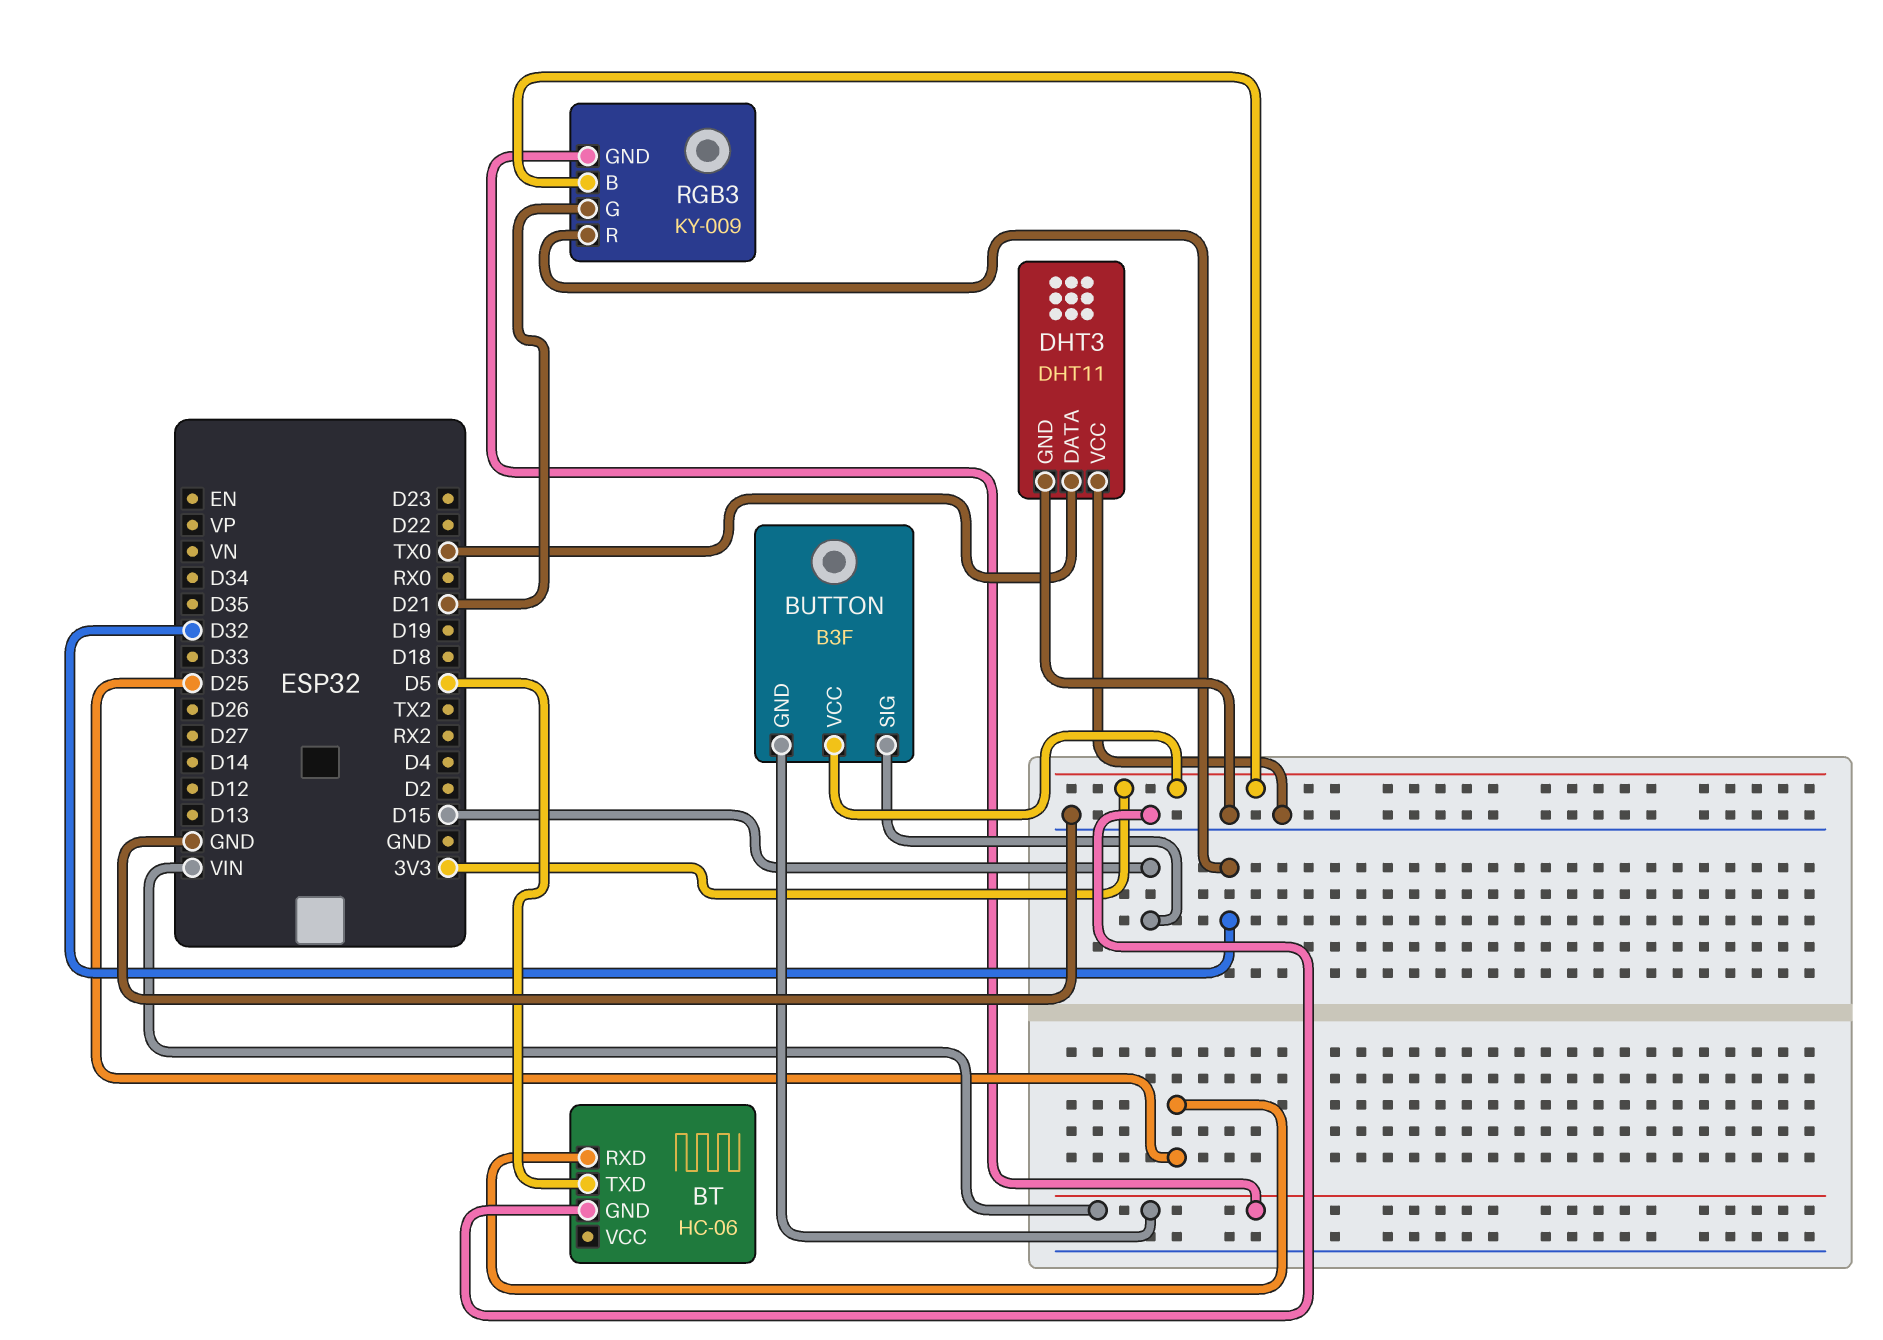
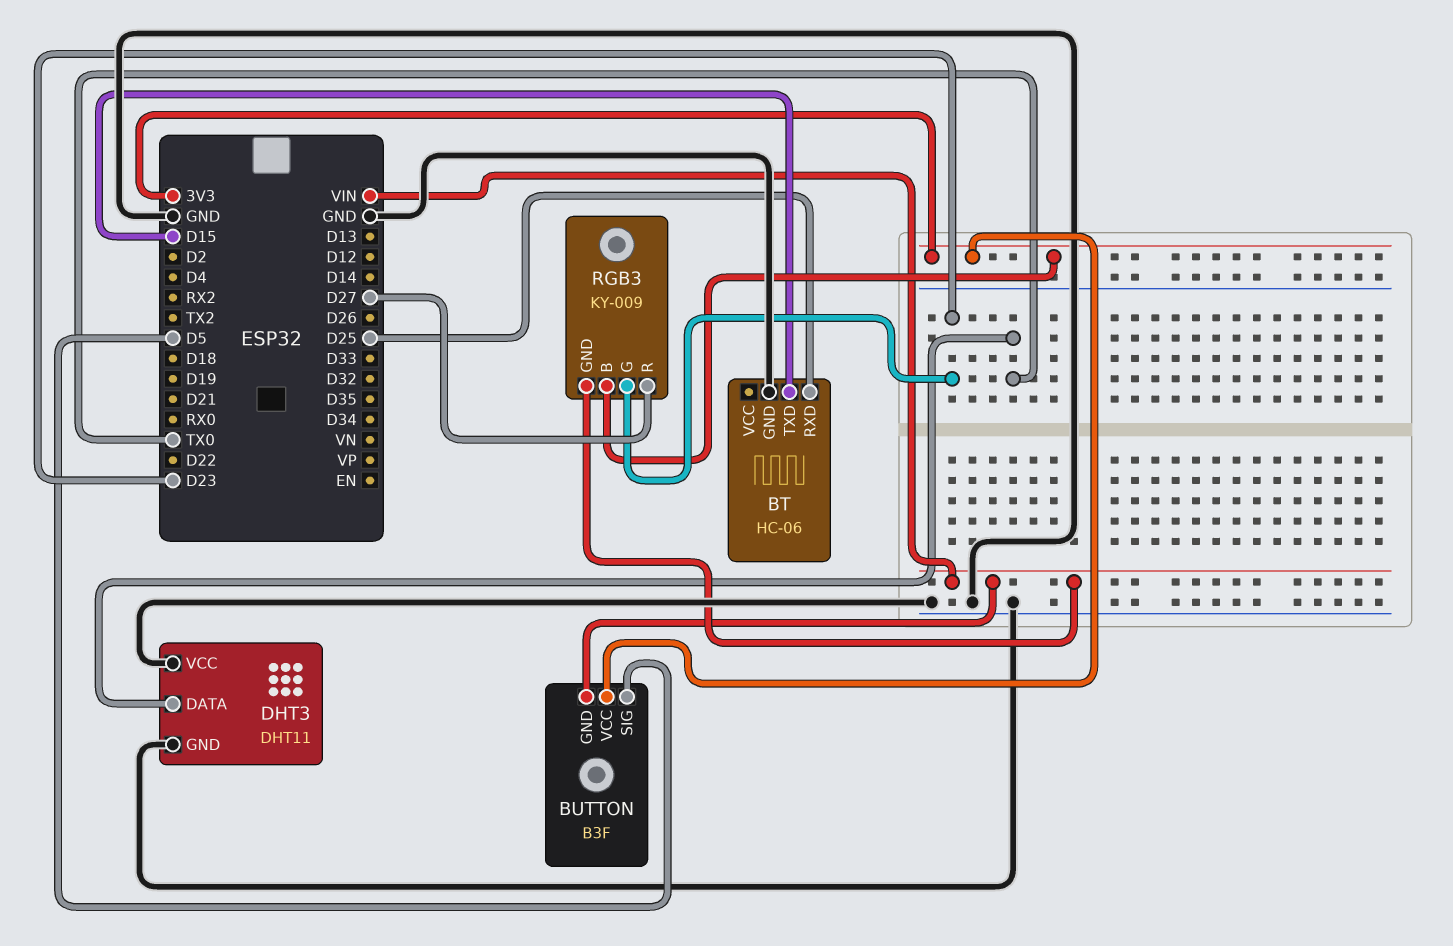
BT pin TXD: D5 -> D15
BUTTON pin SIG: D15 -> D5
RGB3 pin G: D21 -> D23
RGB3 pin R: D32 -> D27

